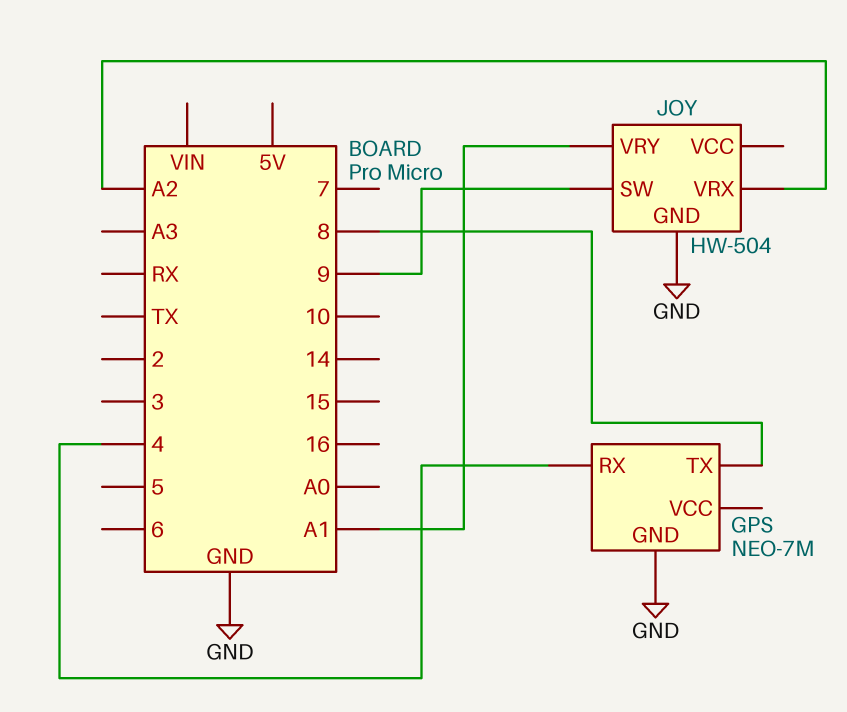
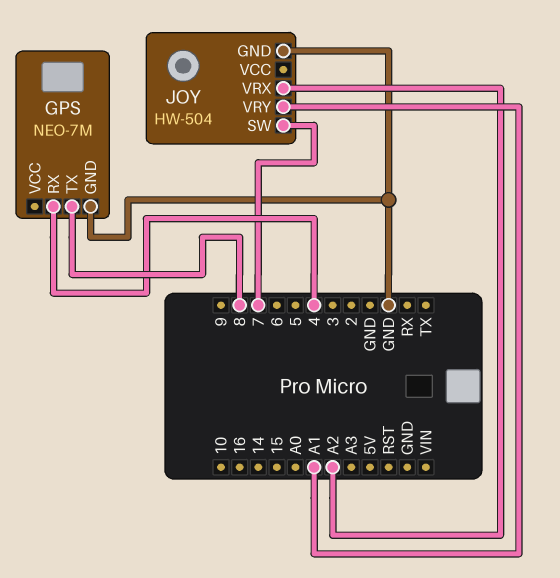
JOY pin SW: 9 -> 7

